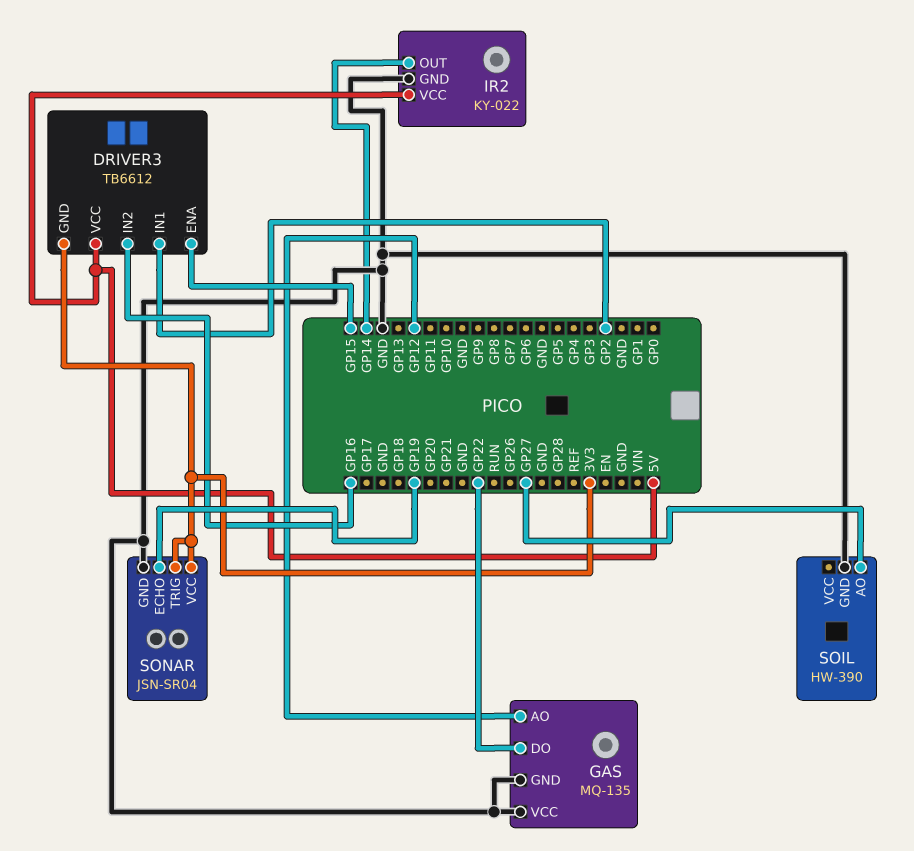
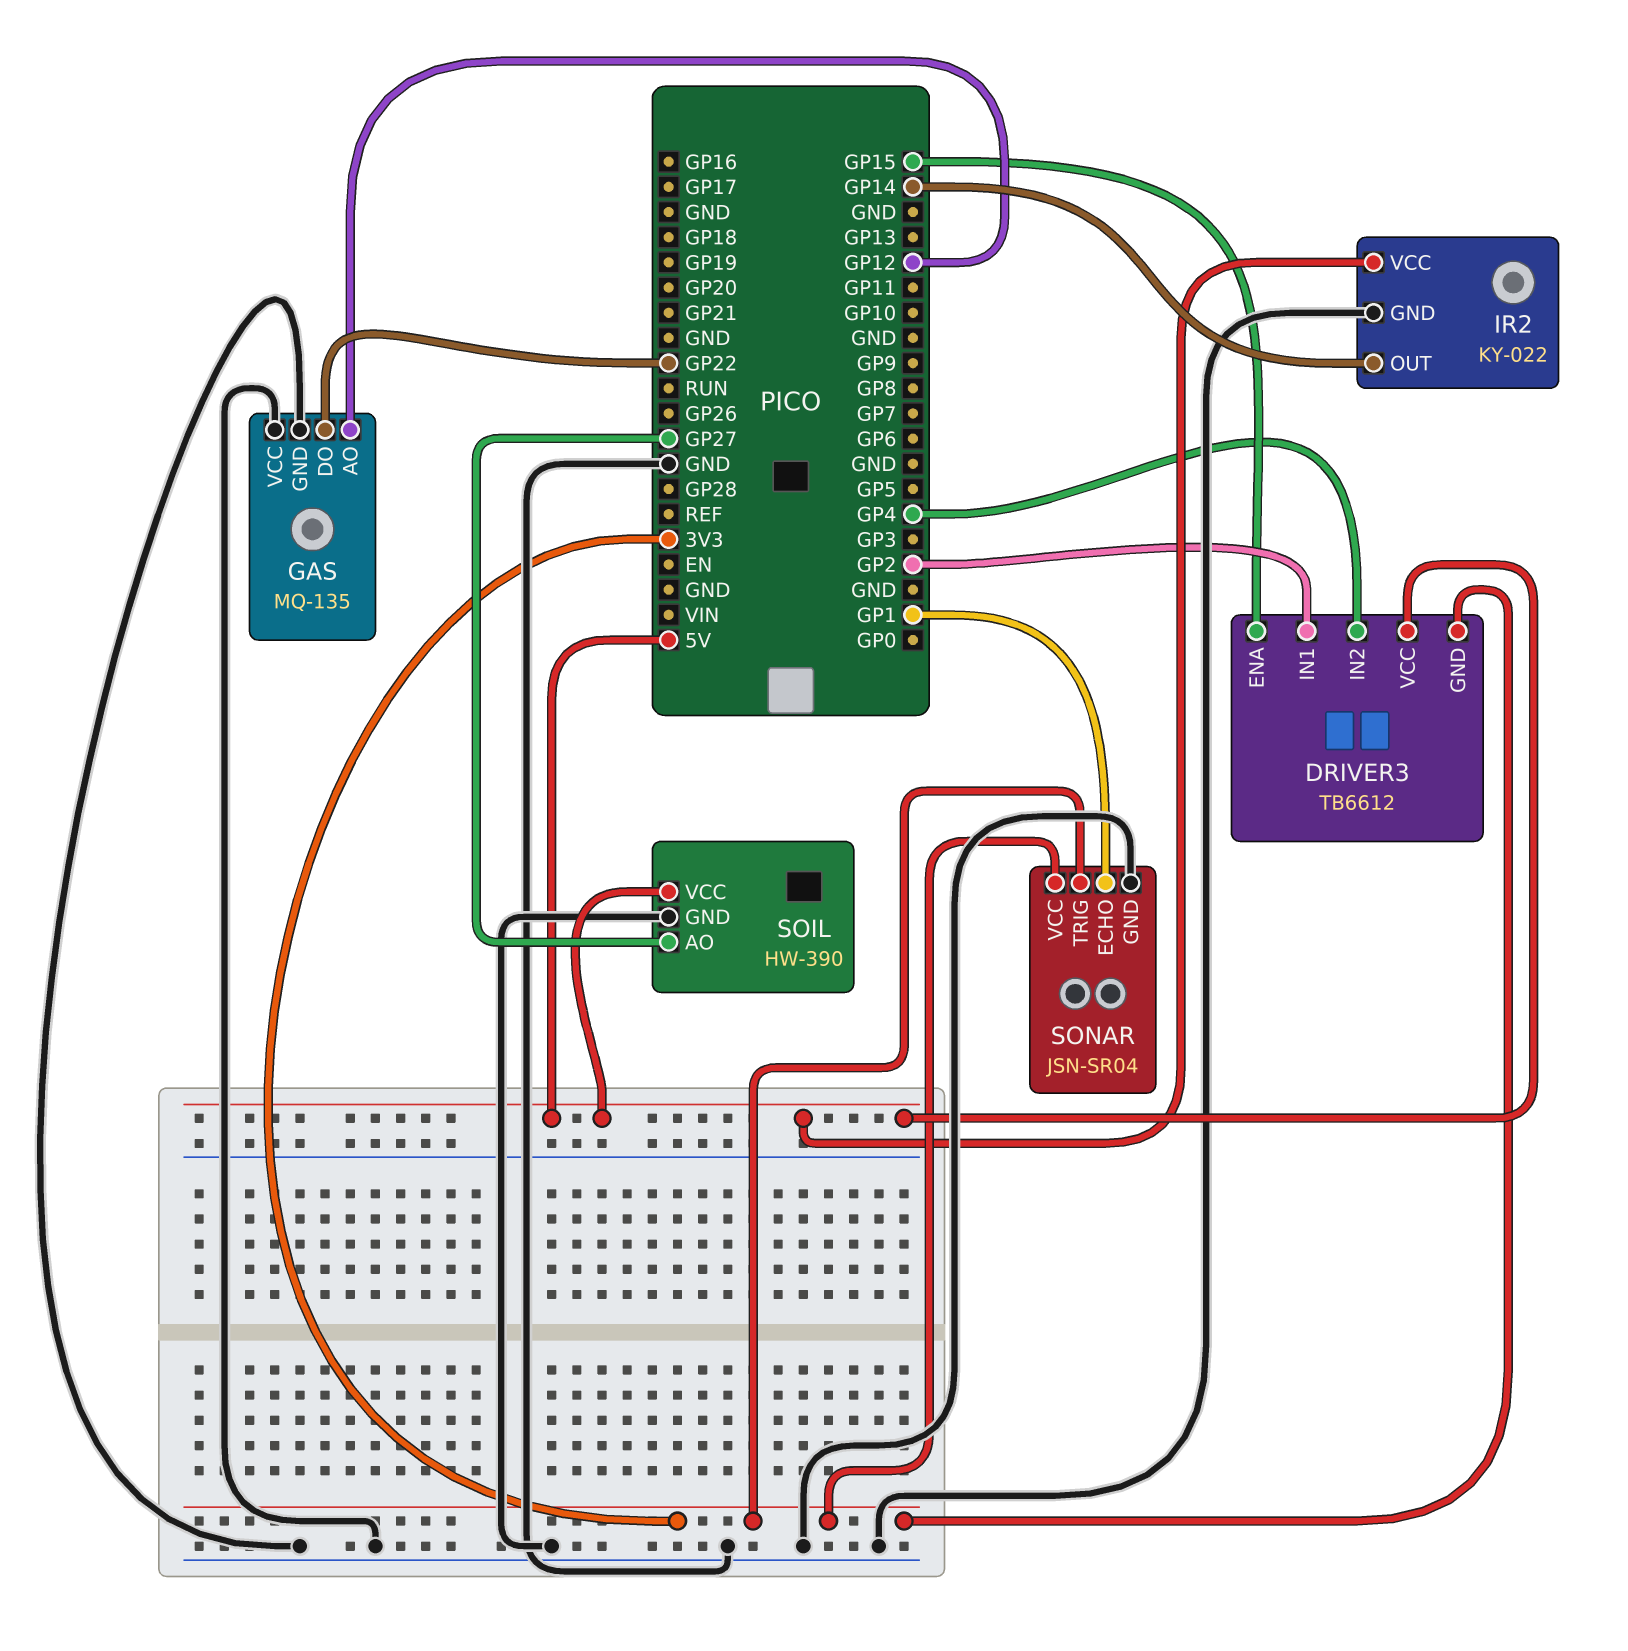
DRIVER3 pin IN2: GP16 -> GP4
SOIL pin VCC: none -> 5V
SONAR pin ECHO: GP19 -> GP1

